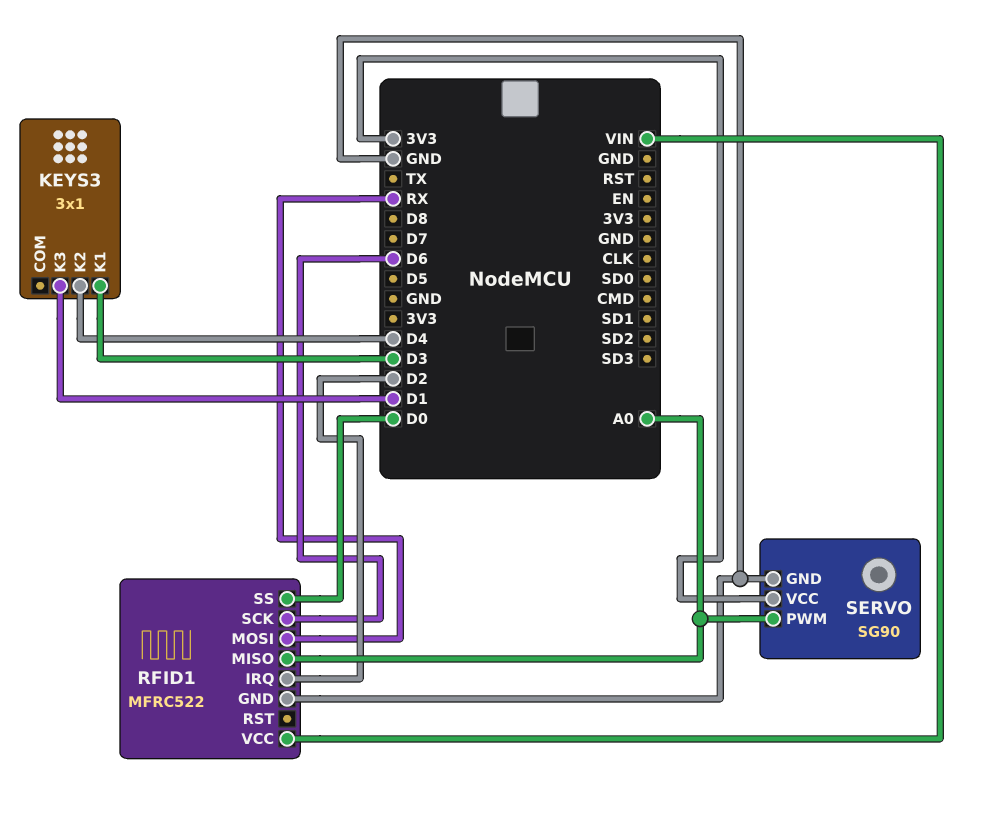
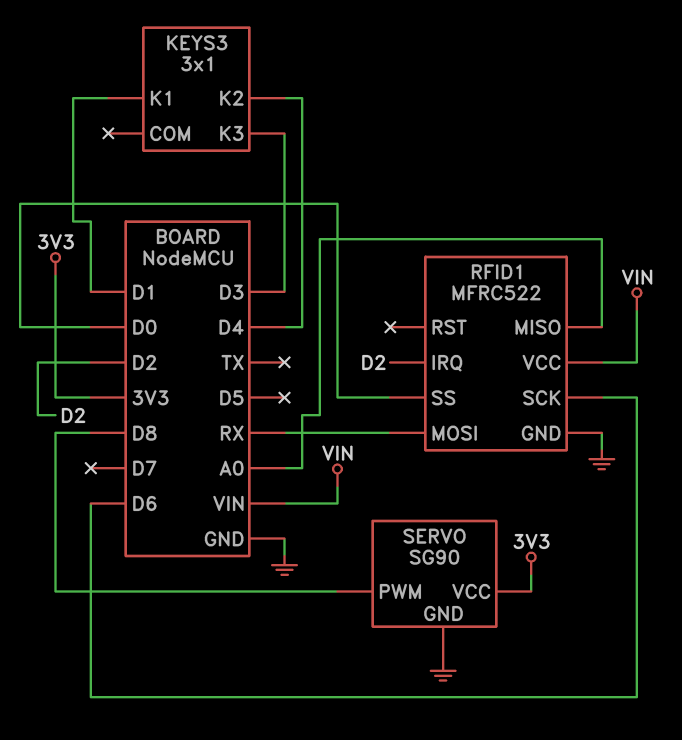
KEYS3 pin K1: D3 -> D1
KEYS3 pin K3: D1 -> D3
SERVO pin PWM: A0 -> D8

